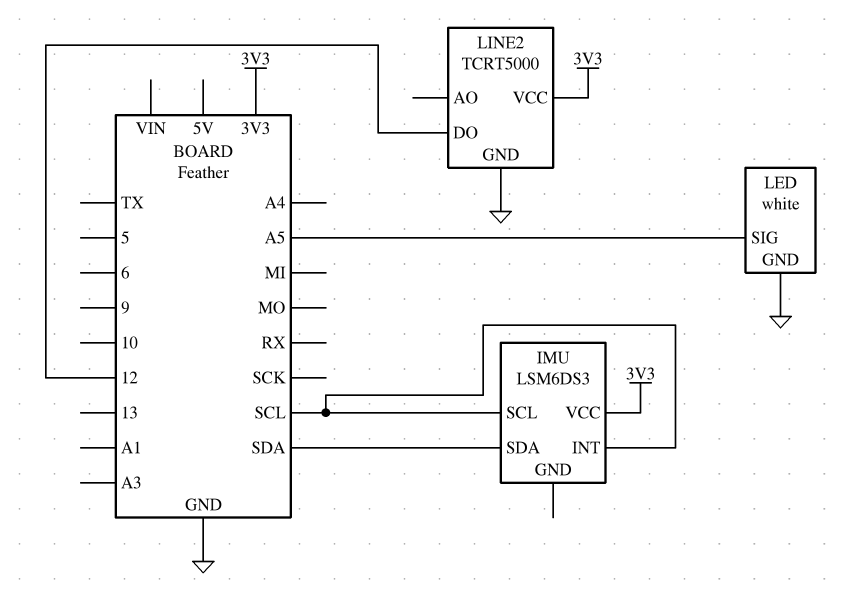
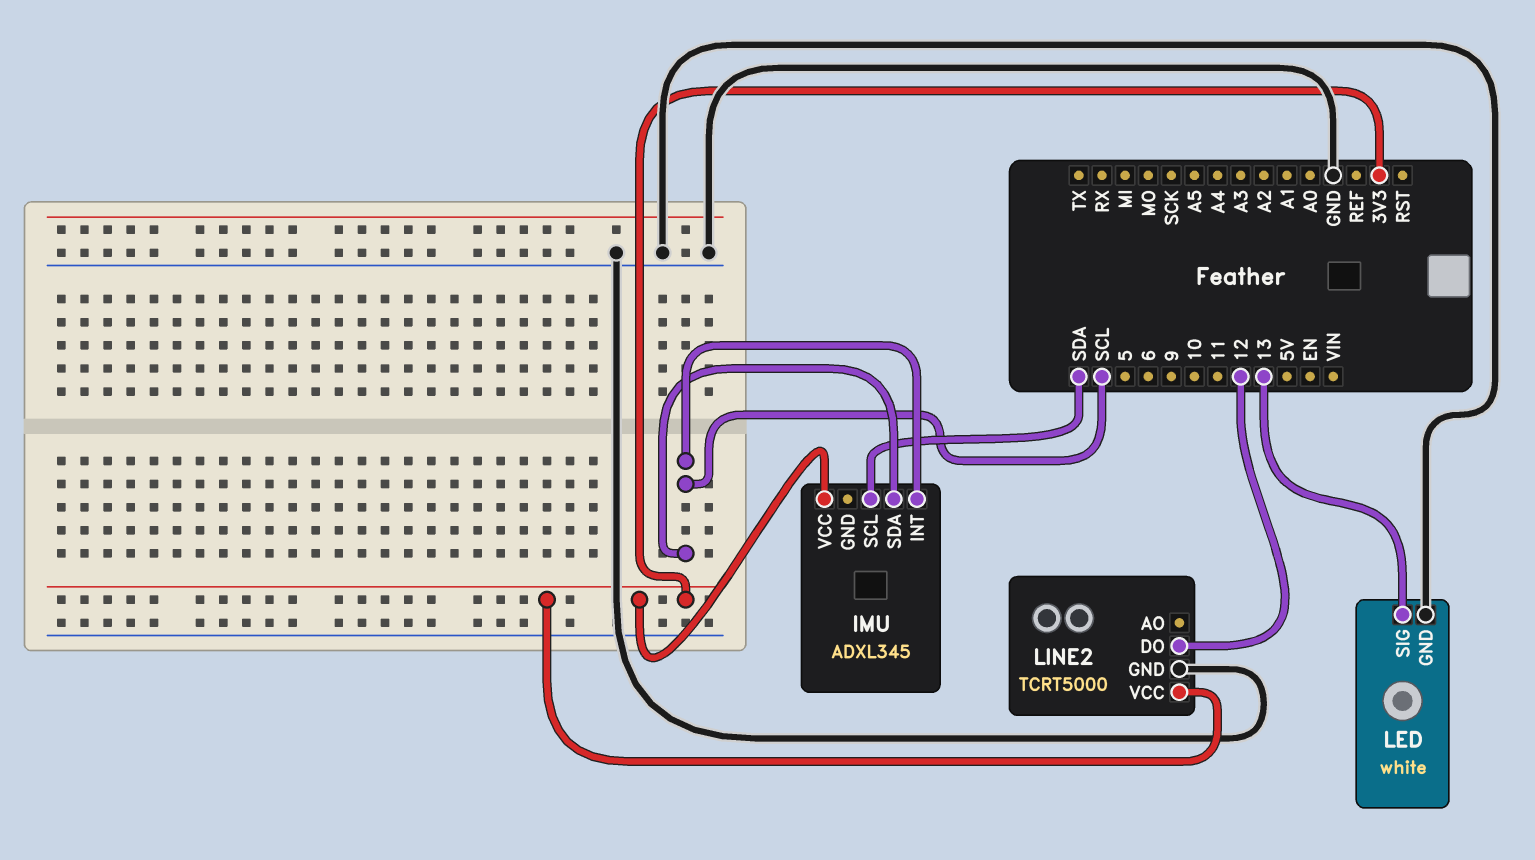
IMU: LSM6DS3 -> ADXL345
IMU pin SCL: SCL -> SDA
IMU pin SDA: SDA -> SCL
LED pin SIG: A5 -> 13

